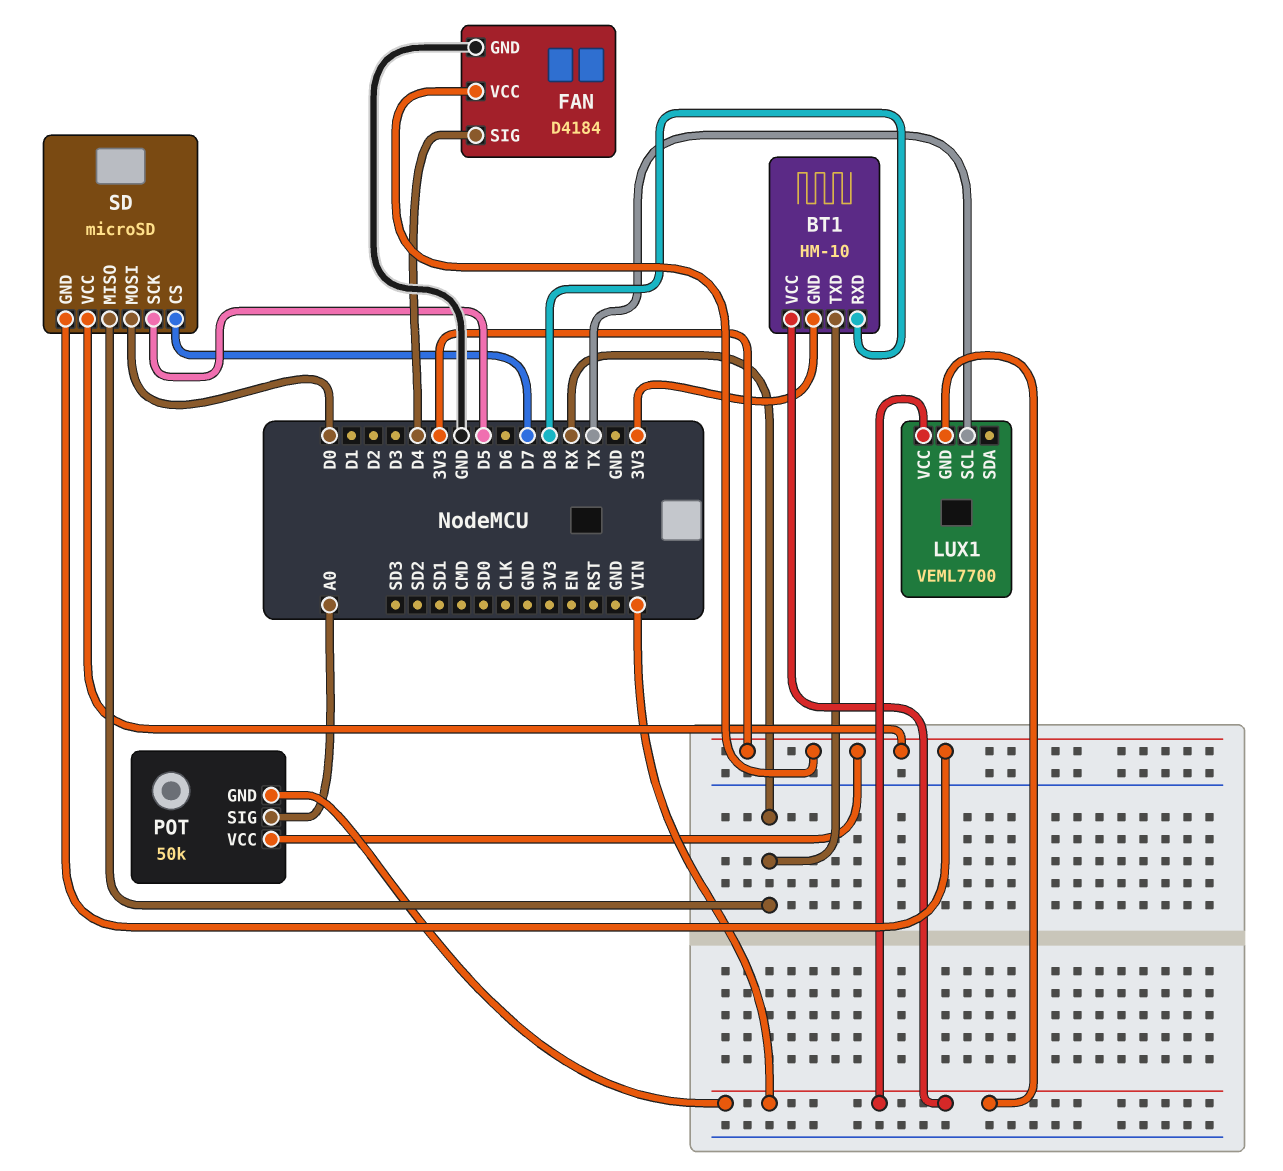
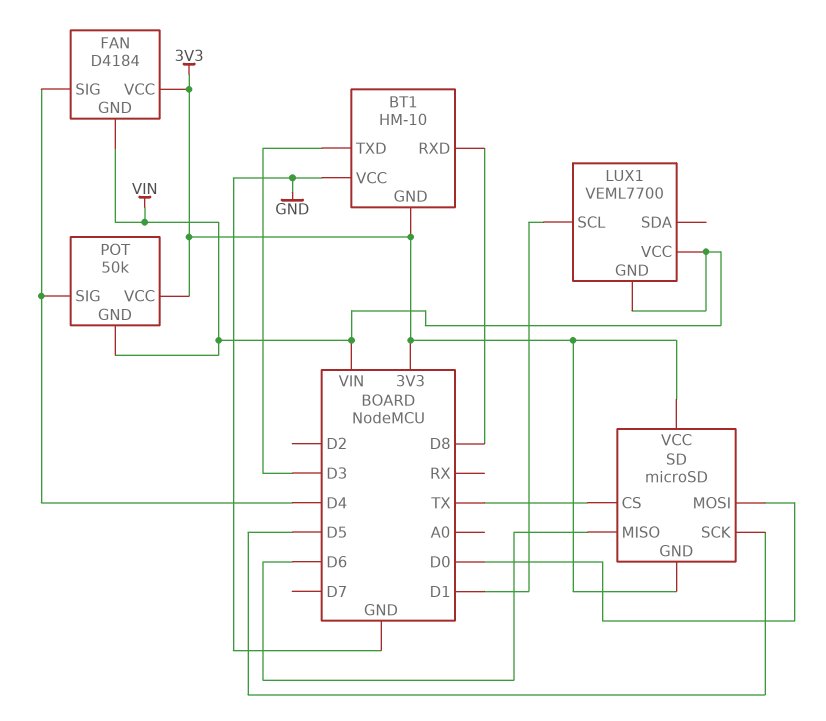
BT1 pin TXD: RX -> D3
BT1 pin VCC: VIN -> GND
FAN pin GND: GND -> VIN
LUX1 pin SCL: TX -> D1
POT pin SIG: A0 -> D4
SD pin CS: D7 -> TX
SD pin MISO: RX -> D6

